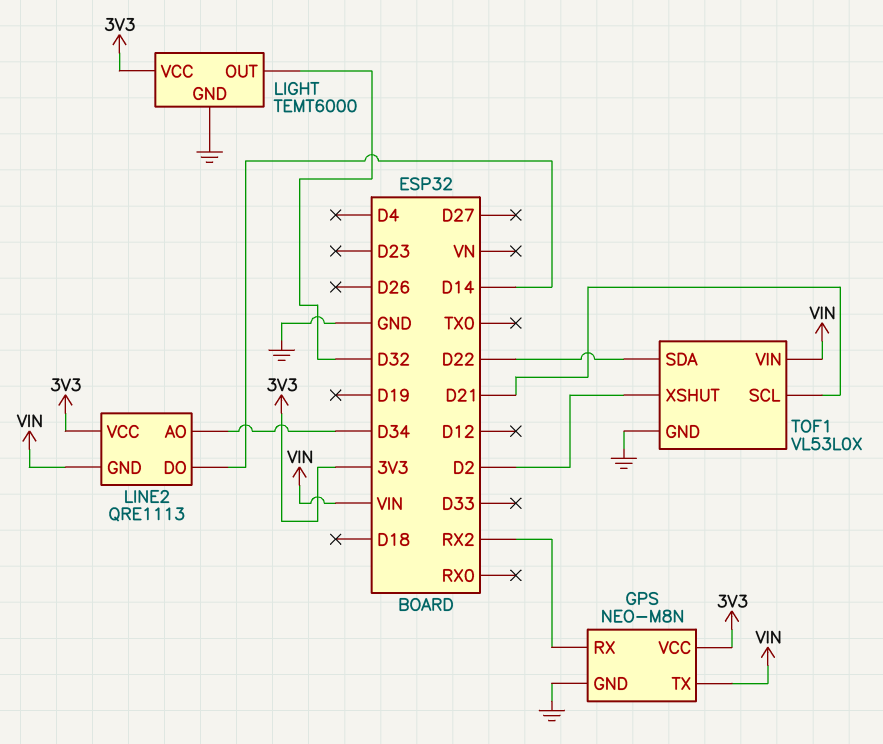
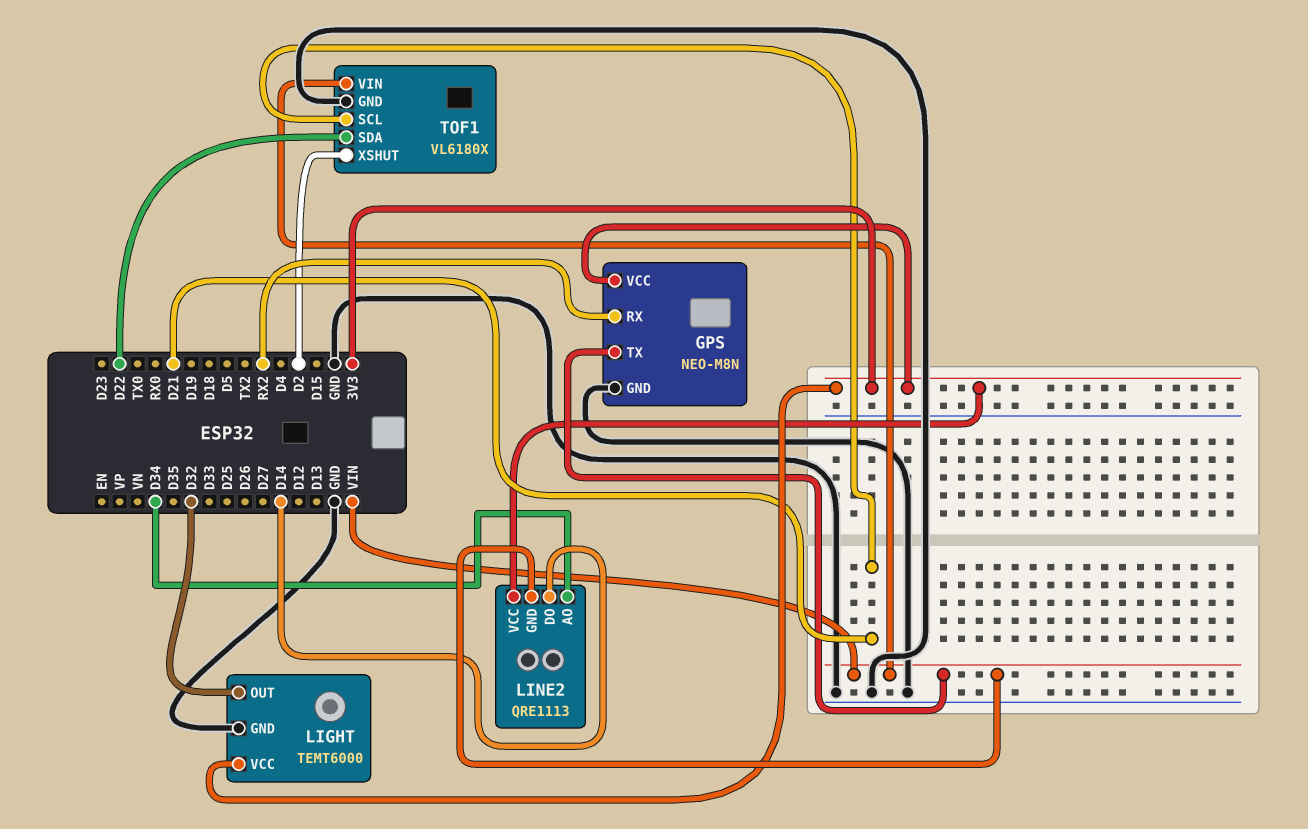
TOF1: VL53L0X -> VL6180X

